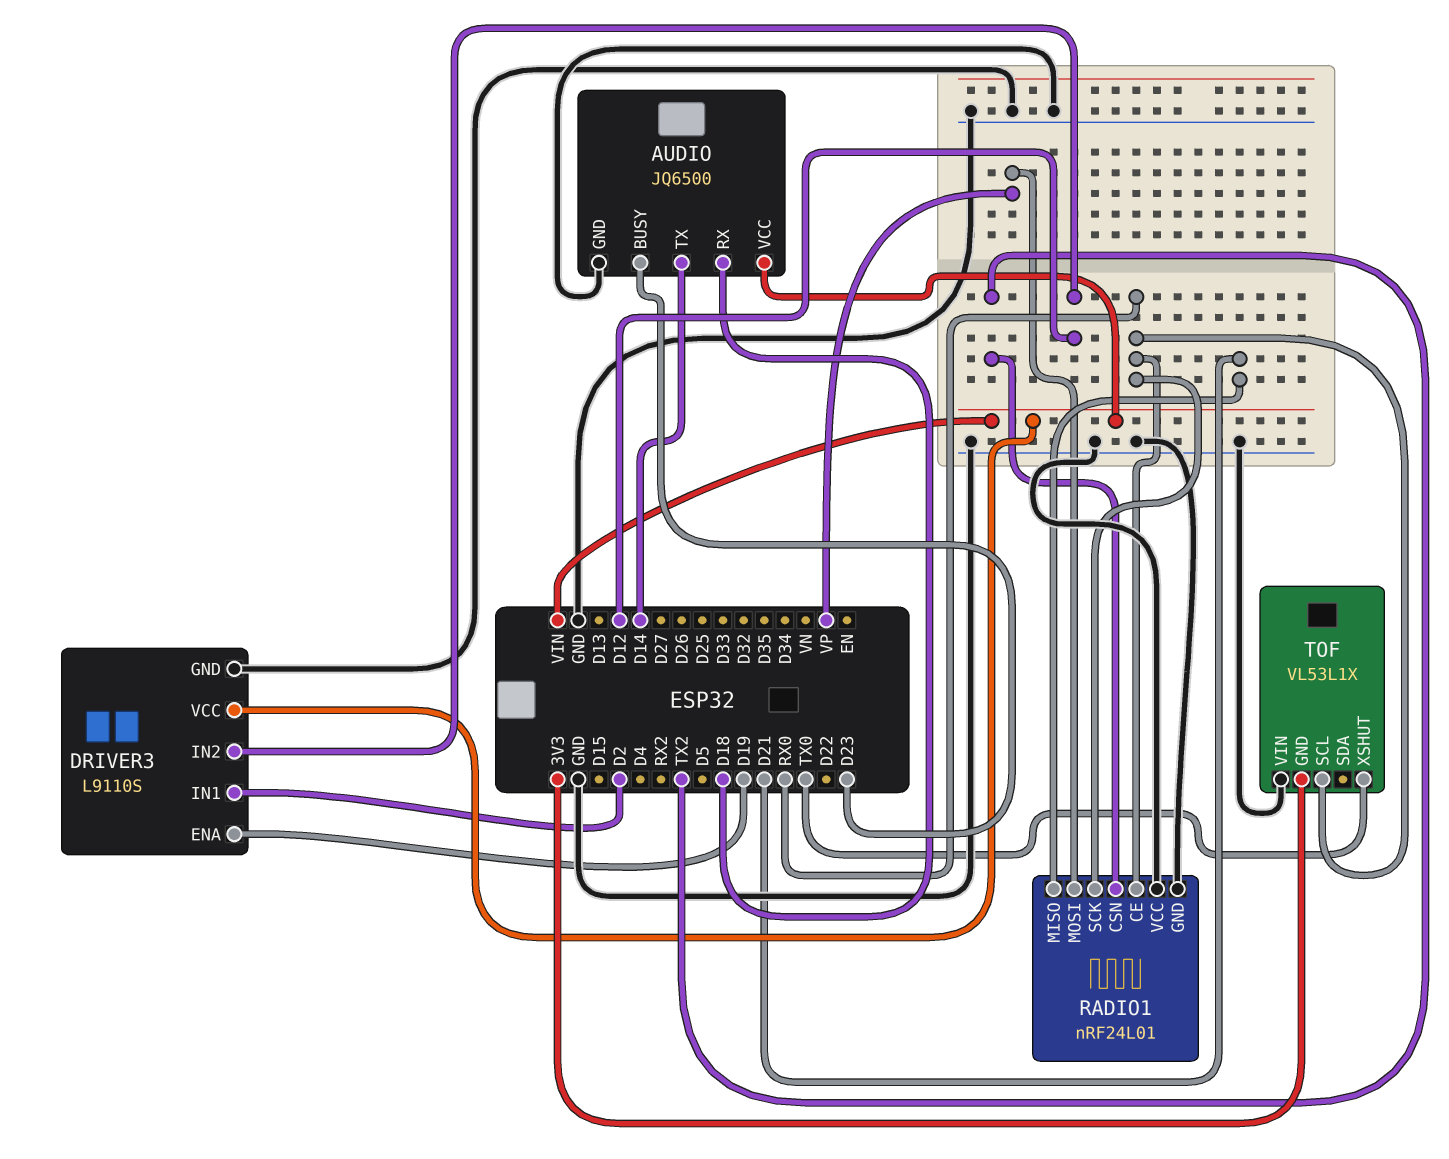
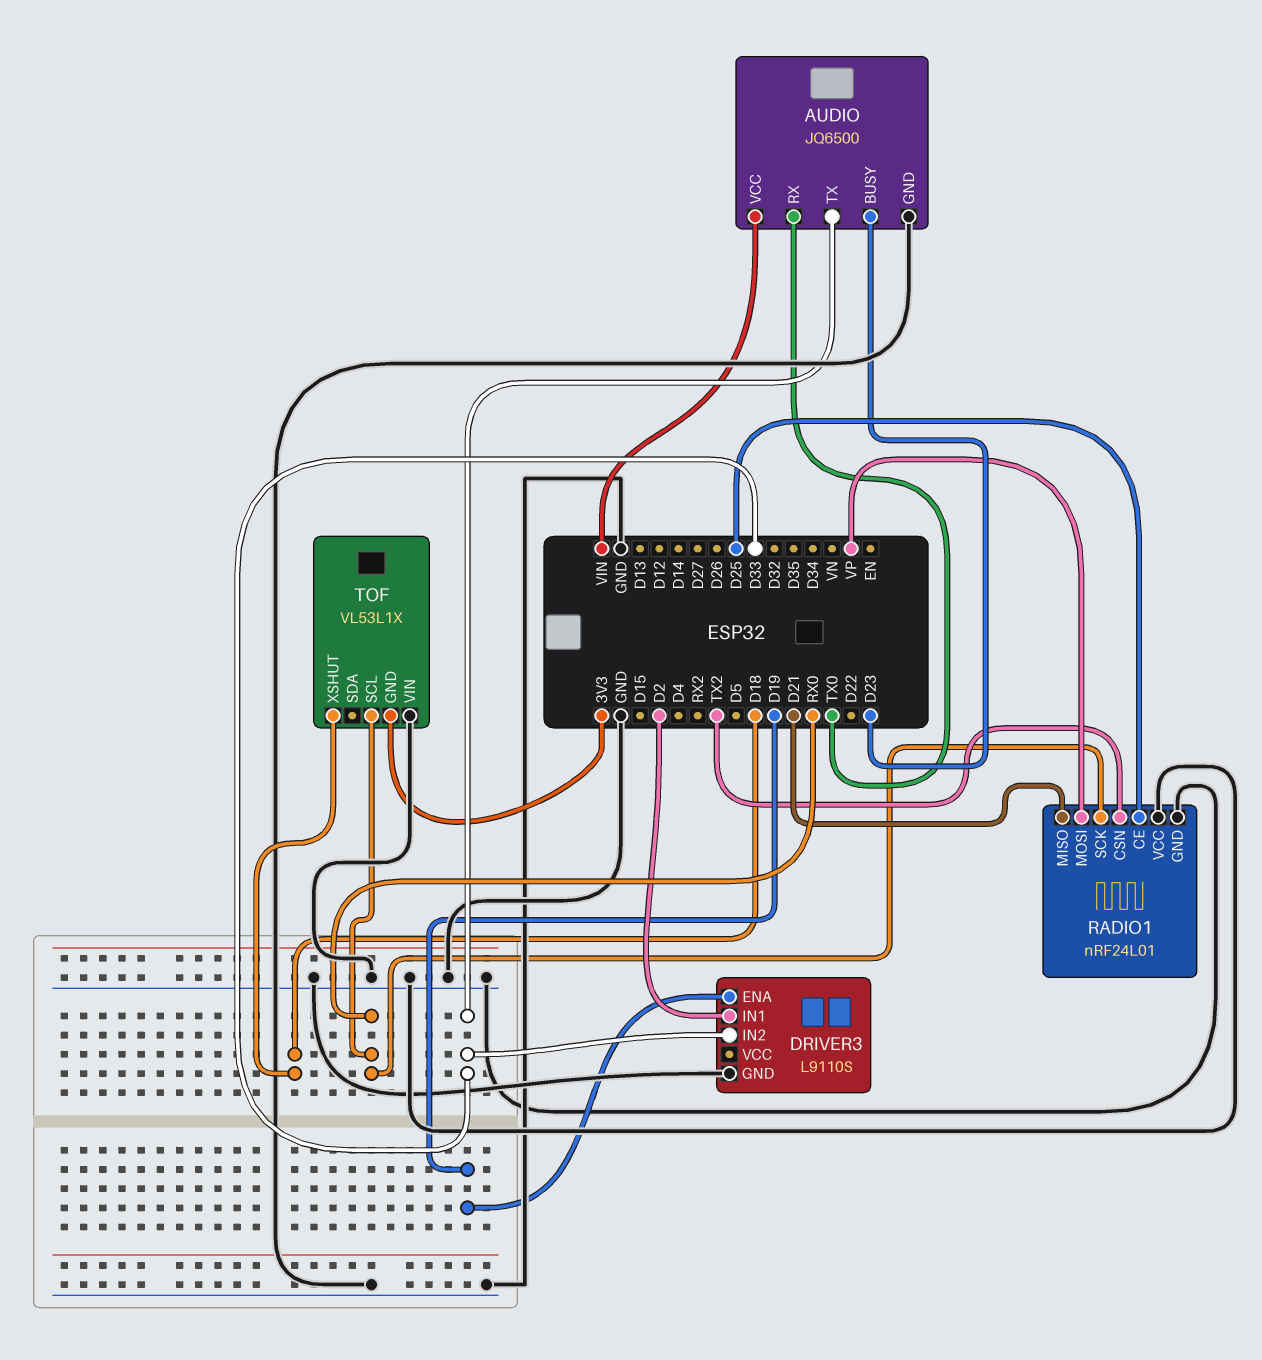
AUDIO pin RX: D18 -> TX0
AUDIO pin TX: D14 -> D33
DRIVER3 pin IN2: D12 -> D33
DRIVER3 pin VCC: VIN -> none
RADIO1 pin CE: RX0 -> D25
TOF pin XSHUT: TX0 -> D18

